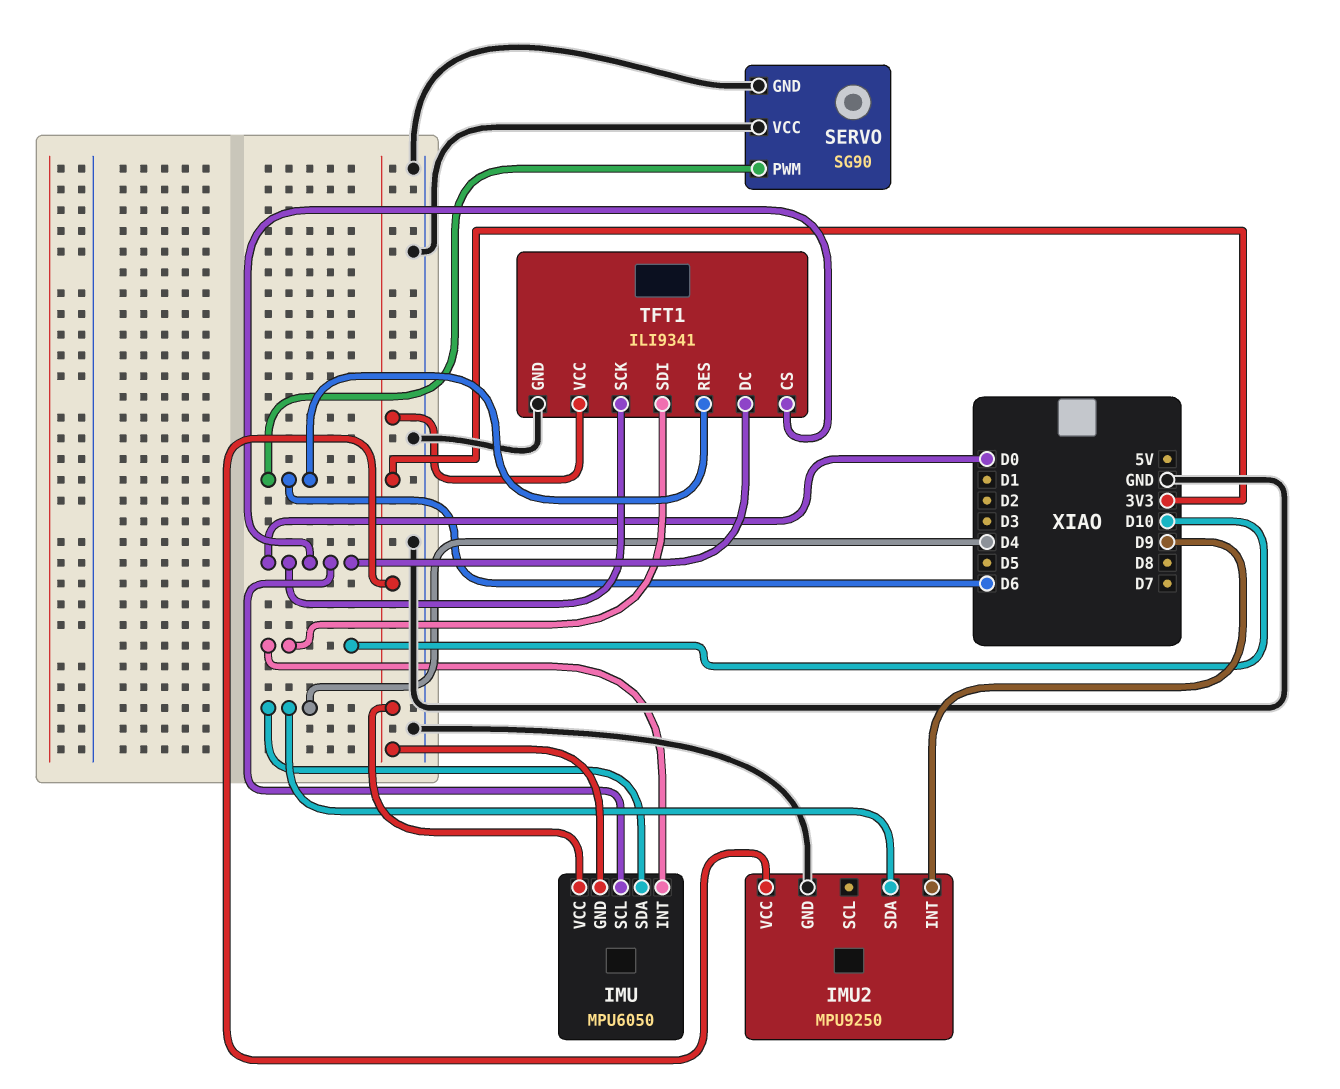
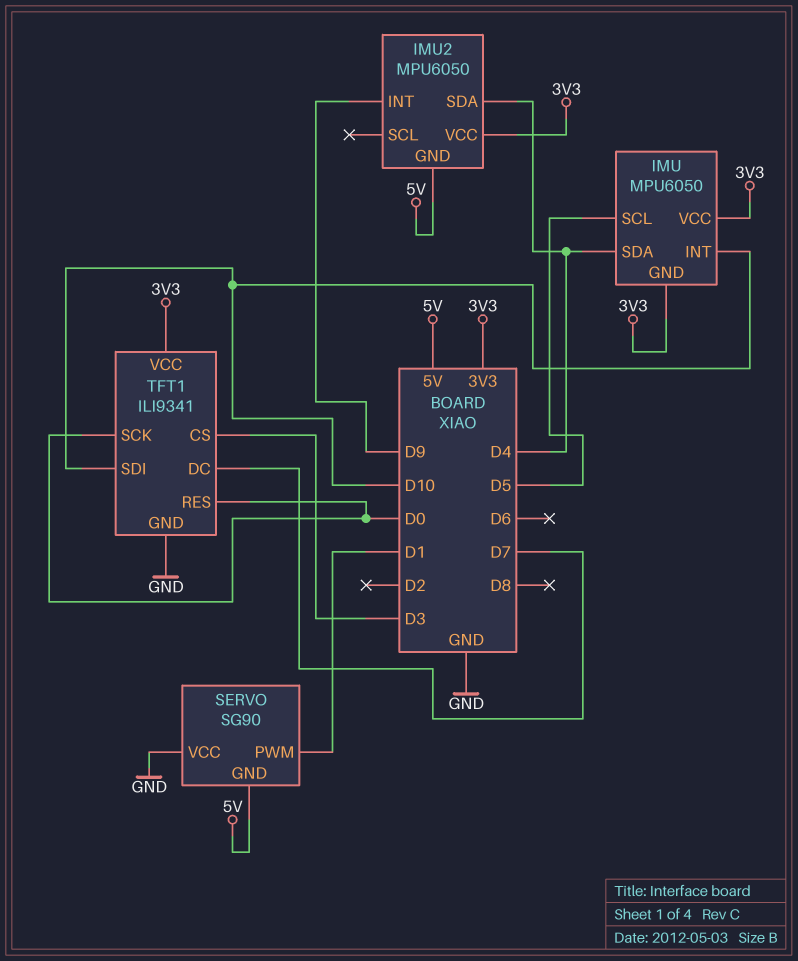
IMU pin SCL: D0 -> D5
IMU2: MPU9250 -> MPU6050
IMU2 pin GND: GND -> 5V
SERVO pin GND: GND -> 5V
SERVO pin PWM: D6 -> D1
TFT1 pin CS: D0 -> D3
TFT1 pin DC: D0 -> D7
TFT1 pin RES: D6 -> D0

